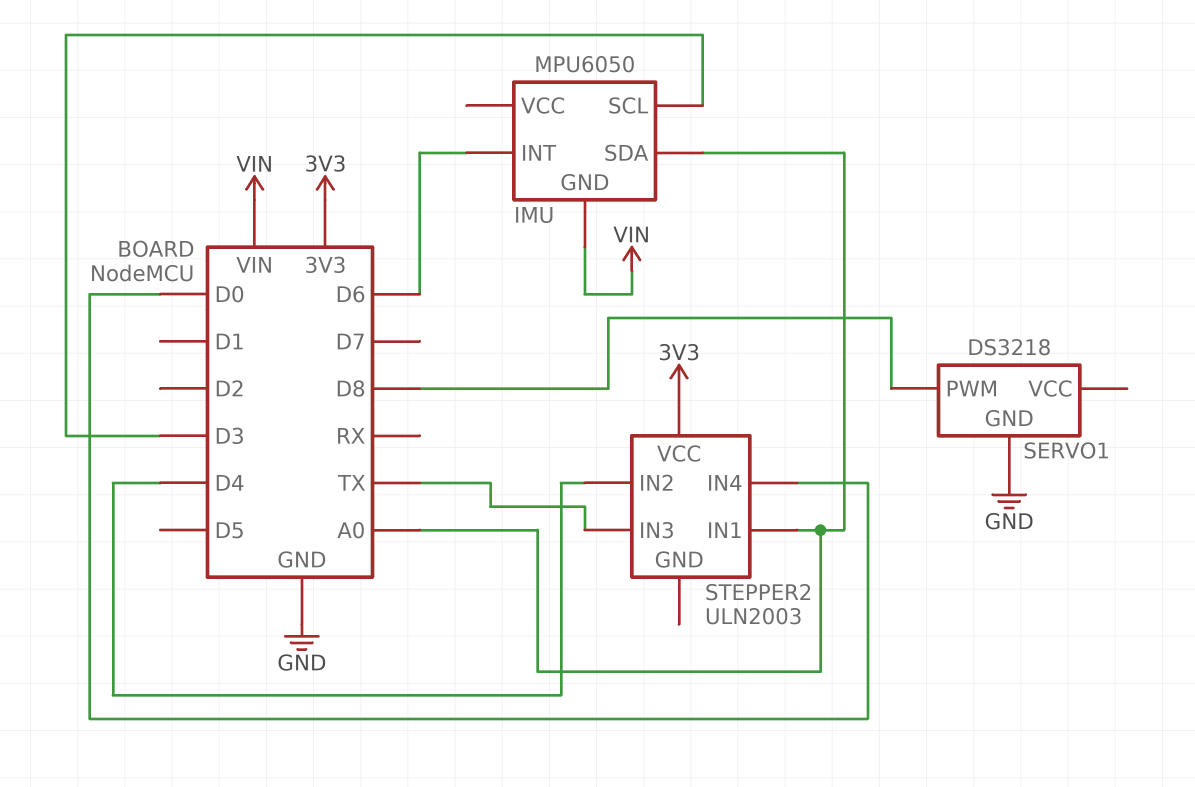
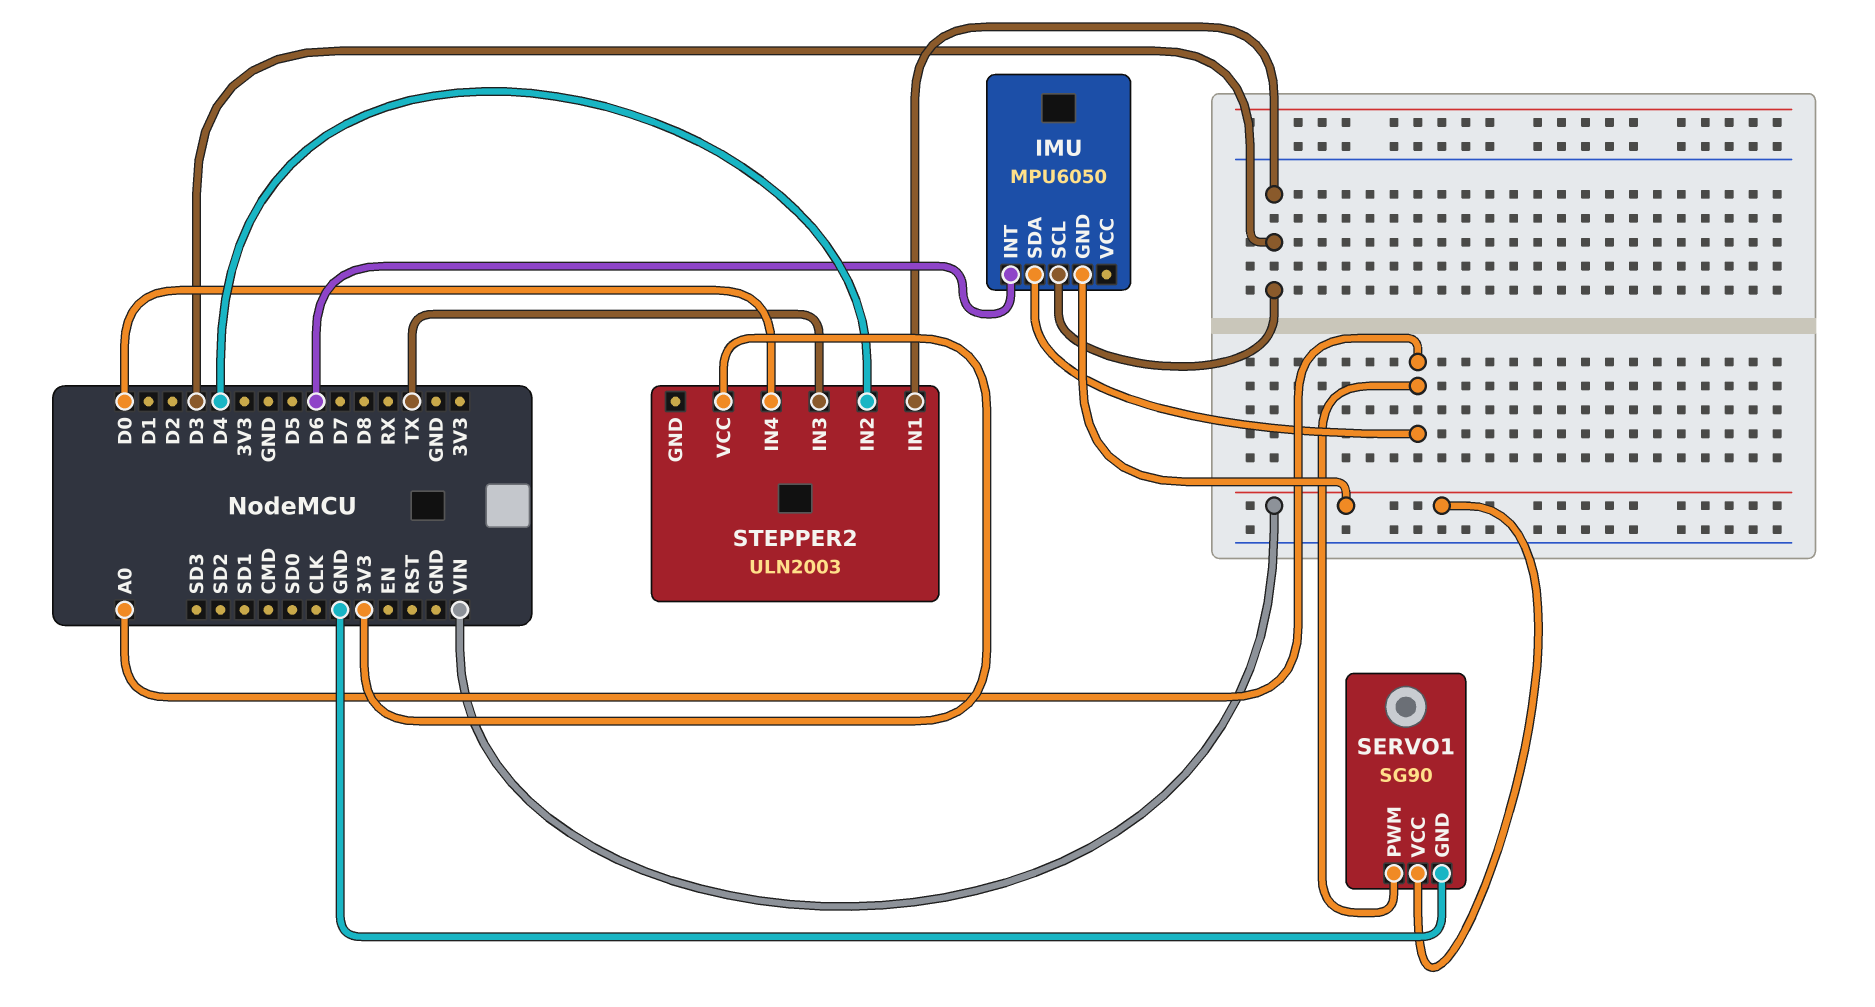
SERVO1: DS3218 -> SG90
SERVO1 pin PWM: D8 -> A0
SERVO1 pin VCC: none -> VIN
STEPPER2 pin IN1: A0 -> D3

